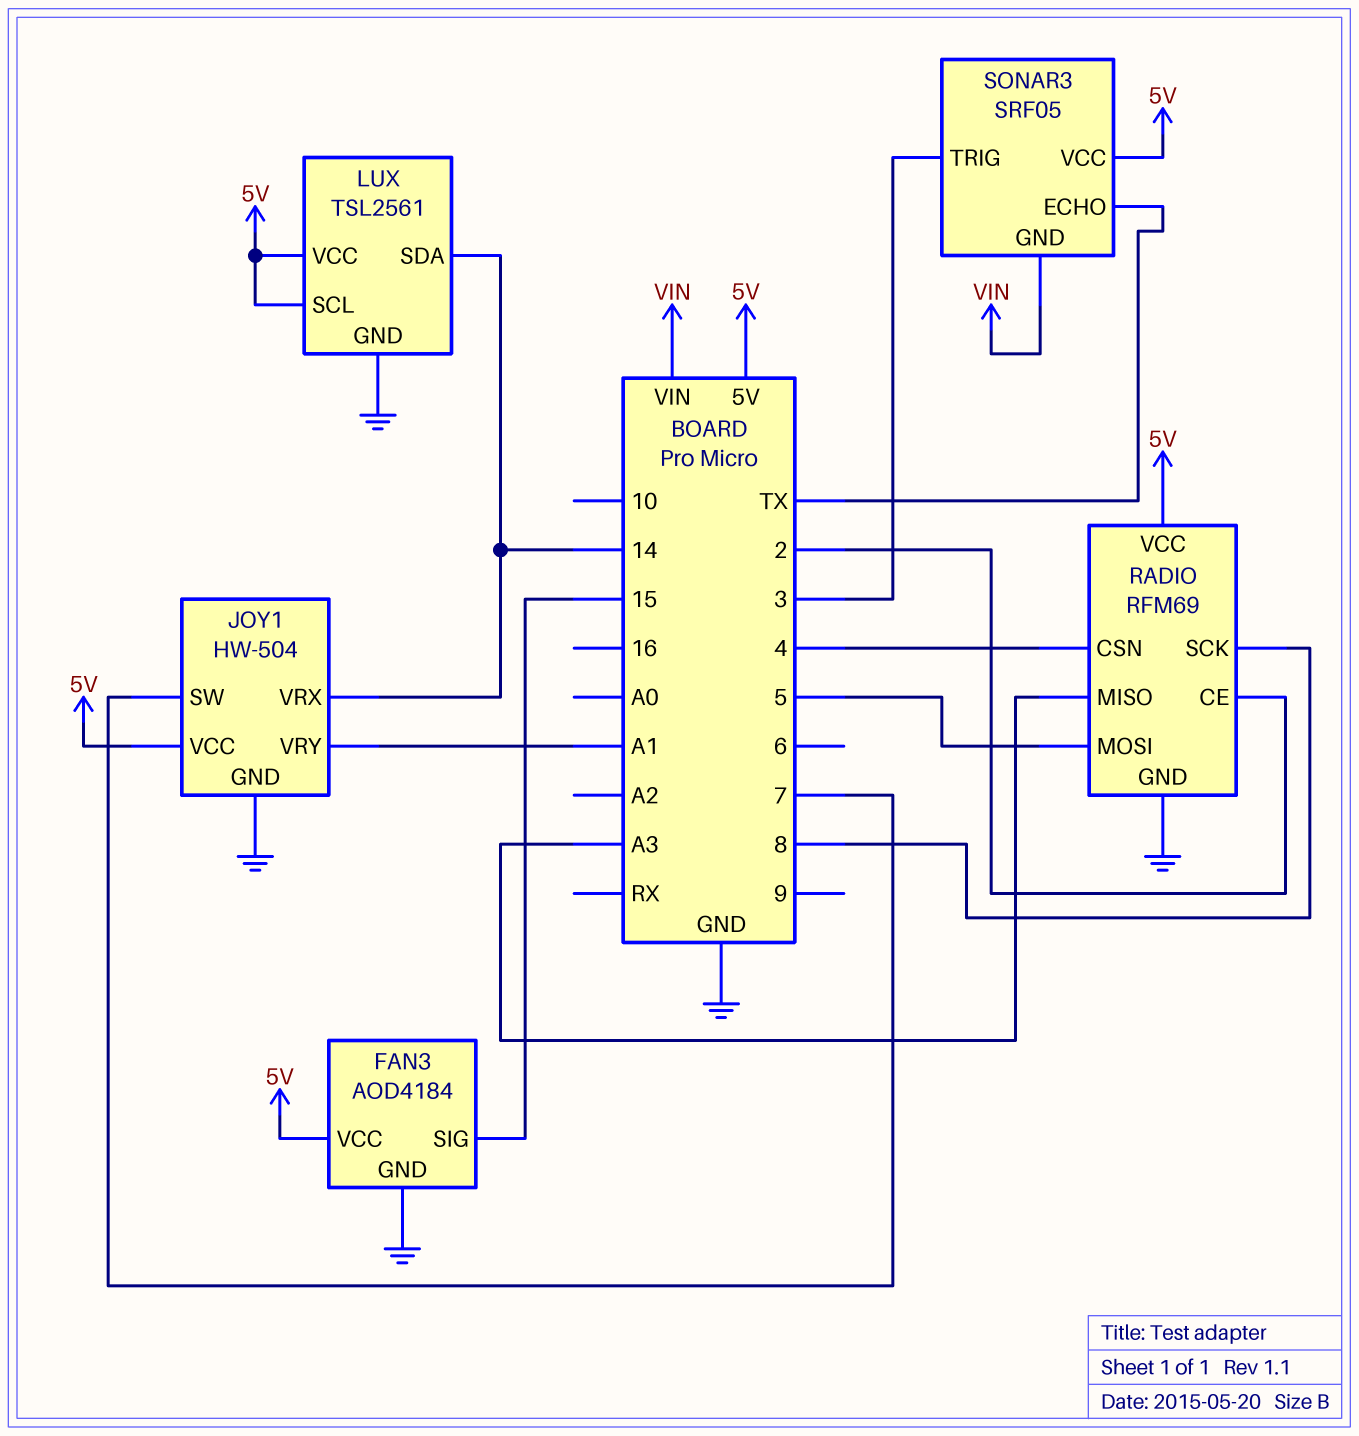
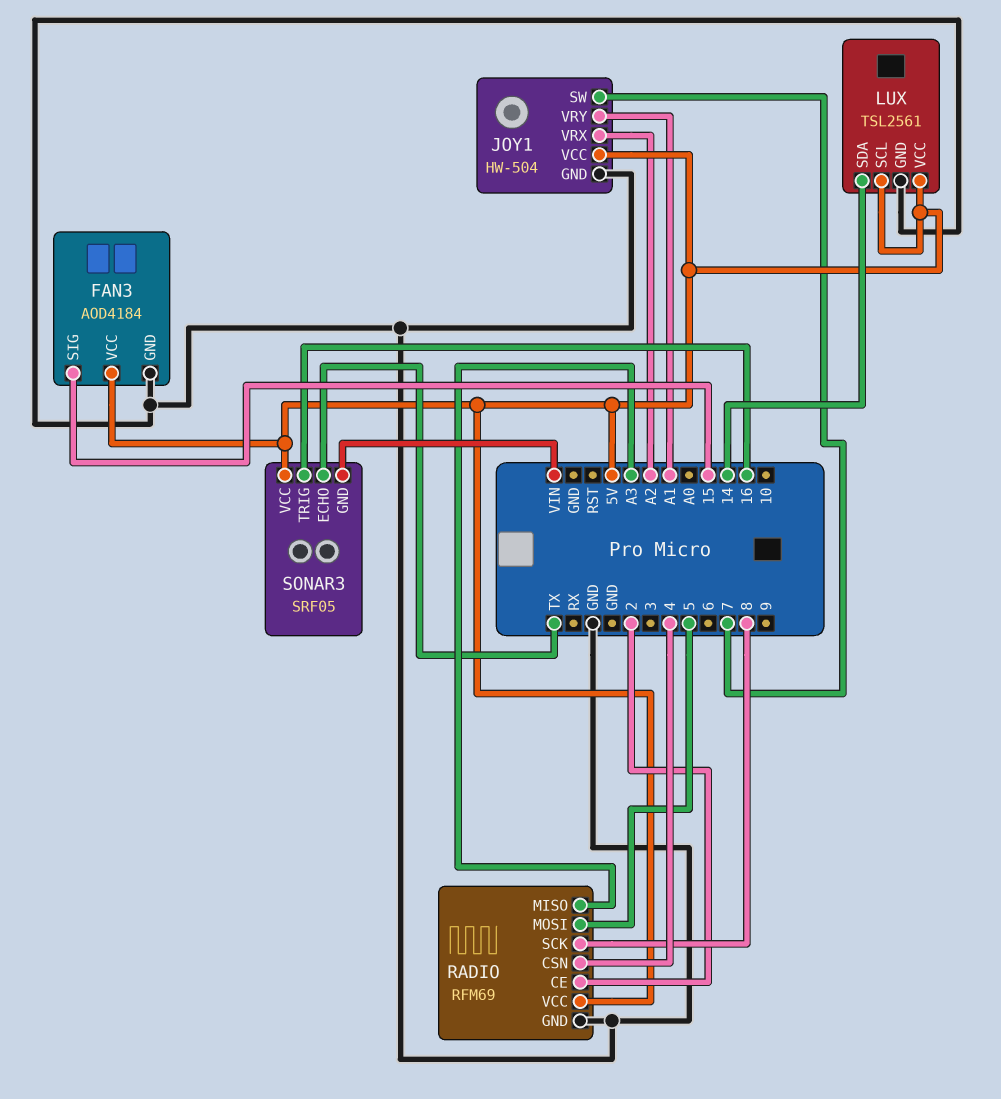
JOY1 pin VRX: 14 -> A2
SONAR3 pin TRIG: 3 -> 16

